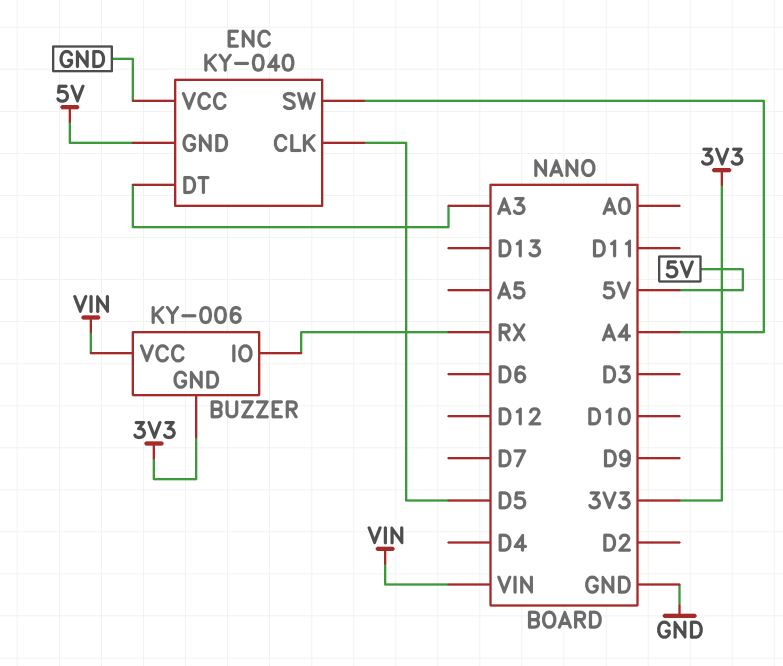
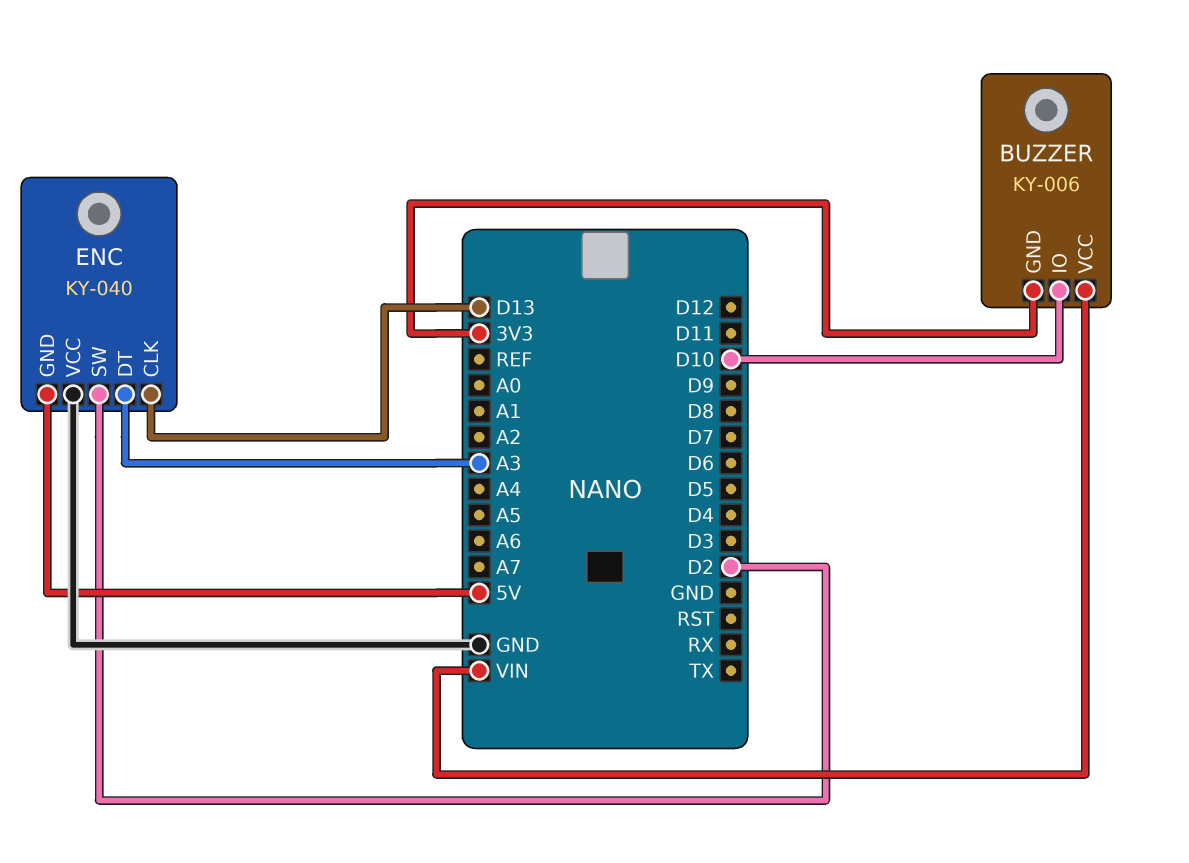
BUZZER pin IO: RX -> D10
ENC pin CLK: D5 -> D13
ENC pin SW: A4 -> D2

